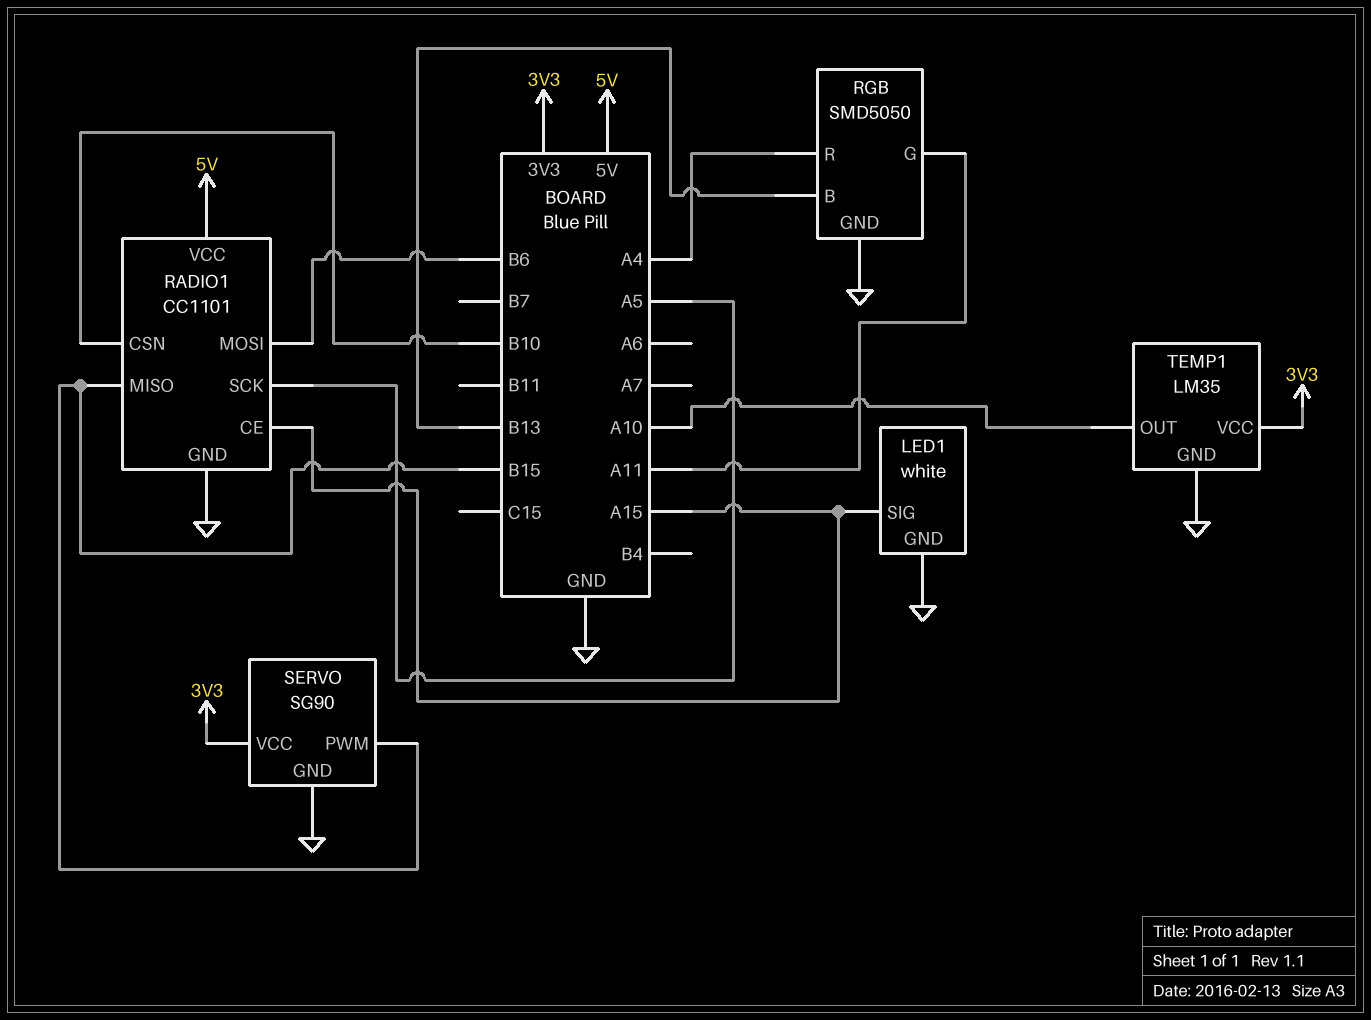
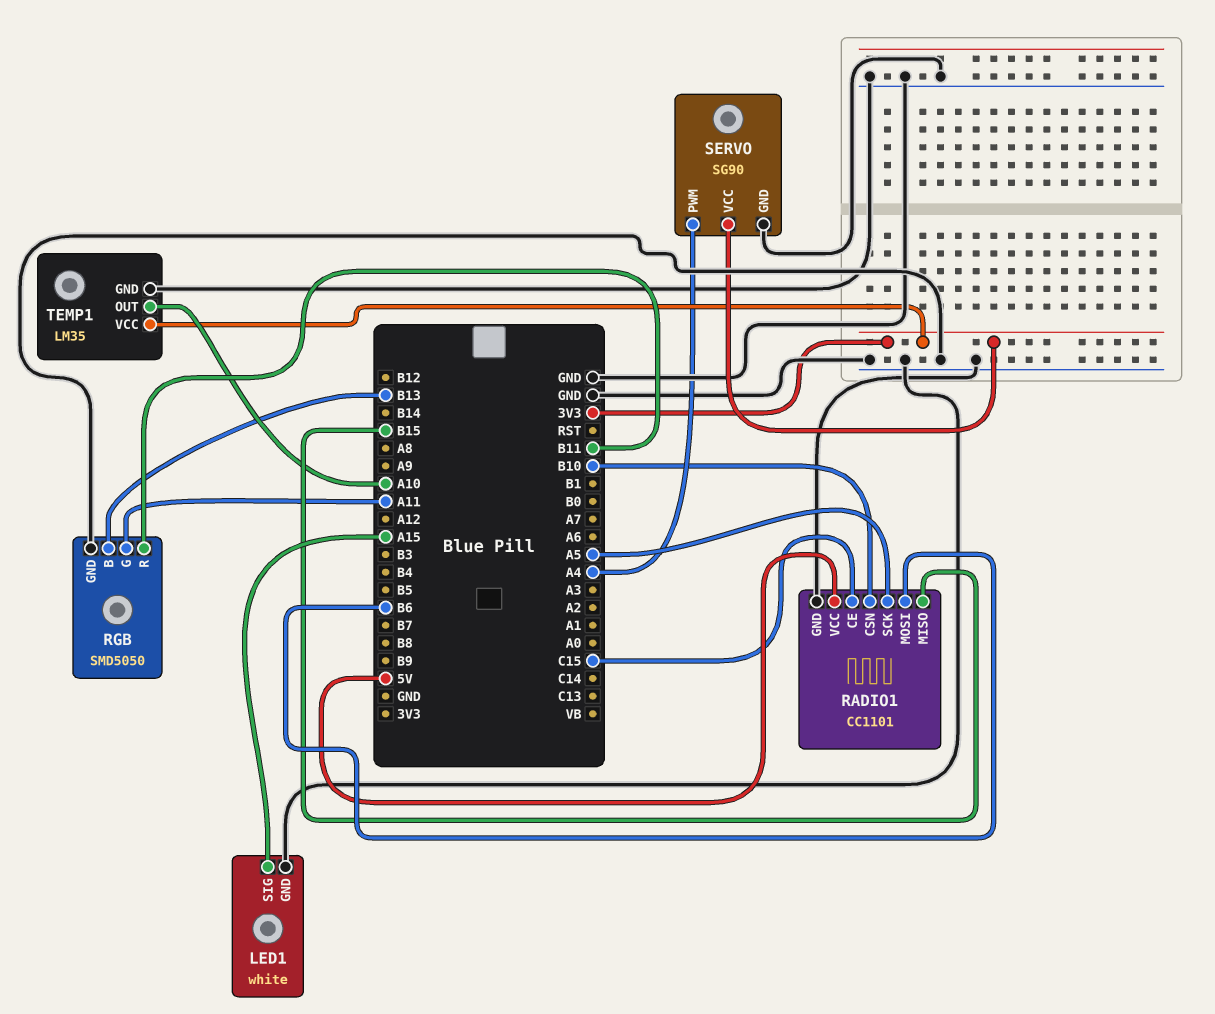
RADIO1 pin CE: A15 -> C15
RGB pin R: A4 -> B11
SERVO pin PWM: B15 -> A4

